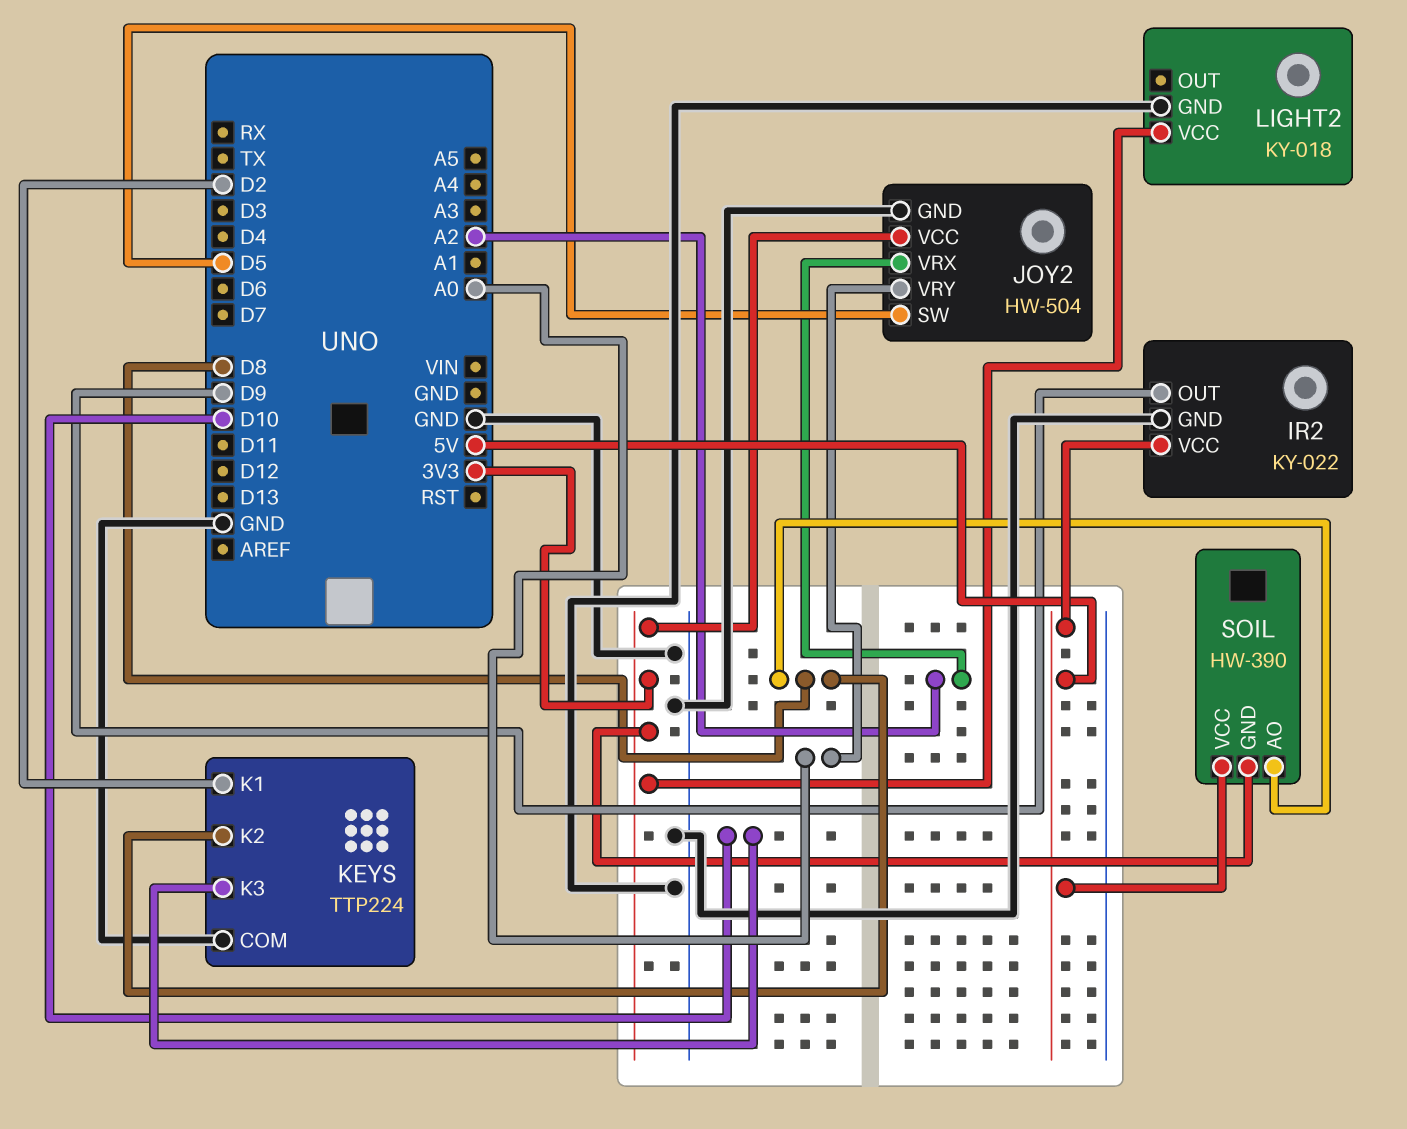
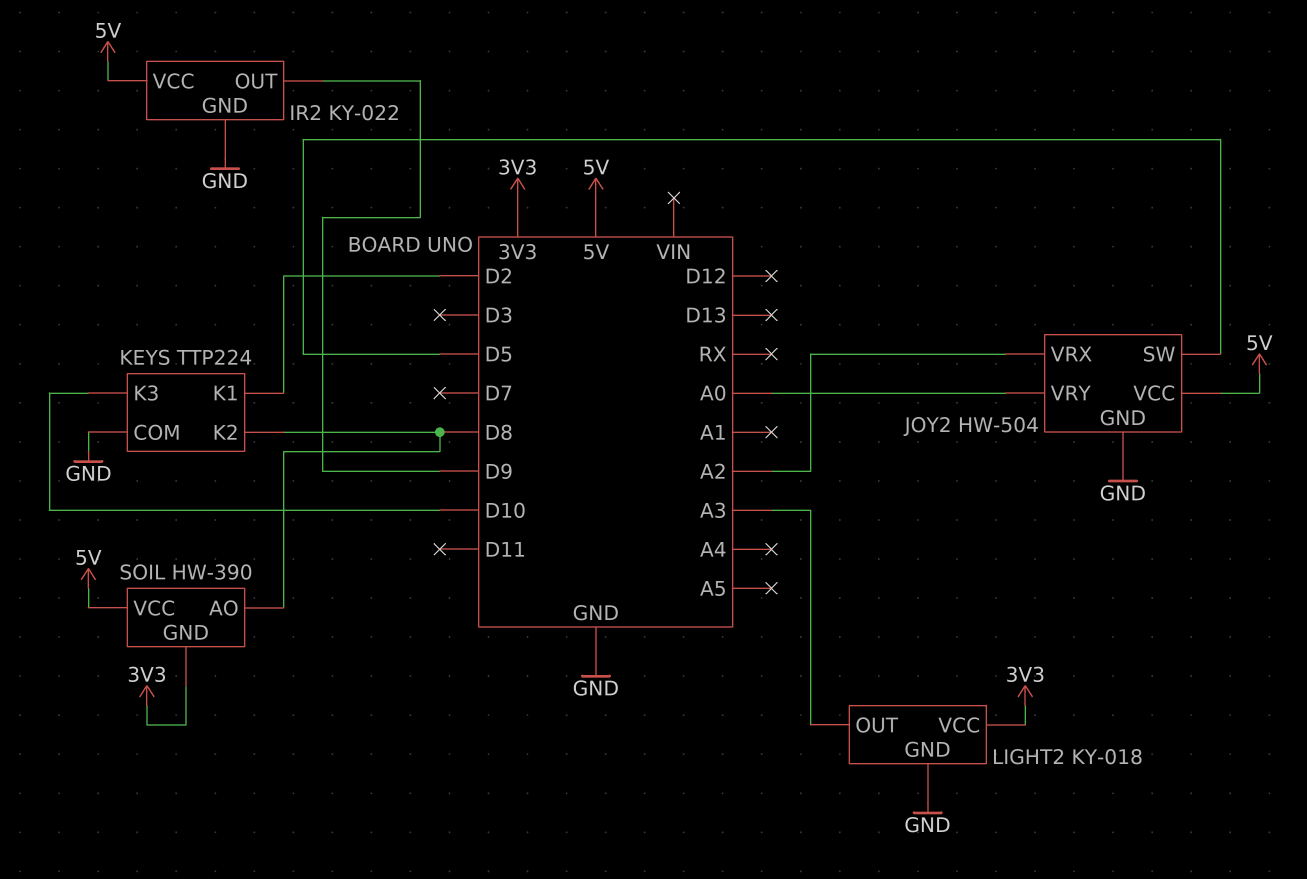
JOY2 pin VCC: 3V3 -> 5V
LIGHT2 pin OUT: none -> A3

